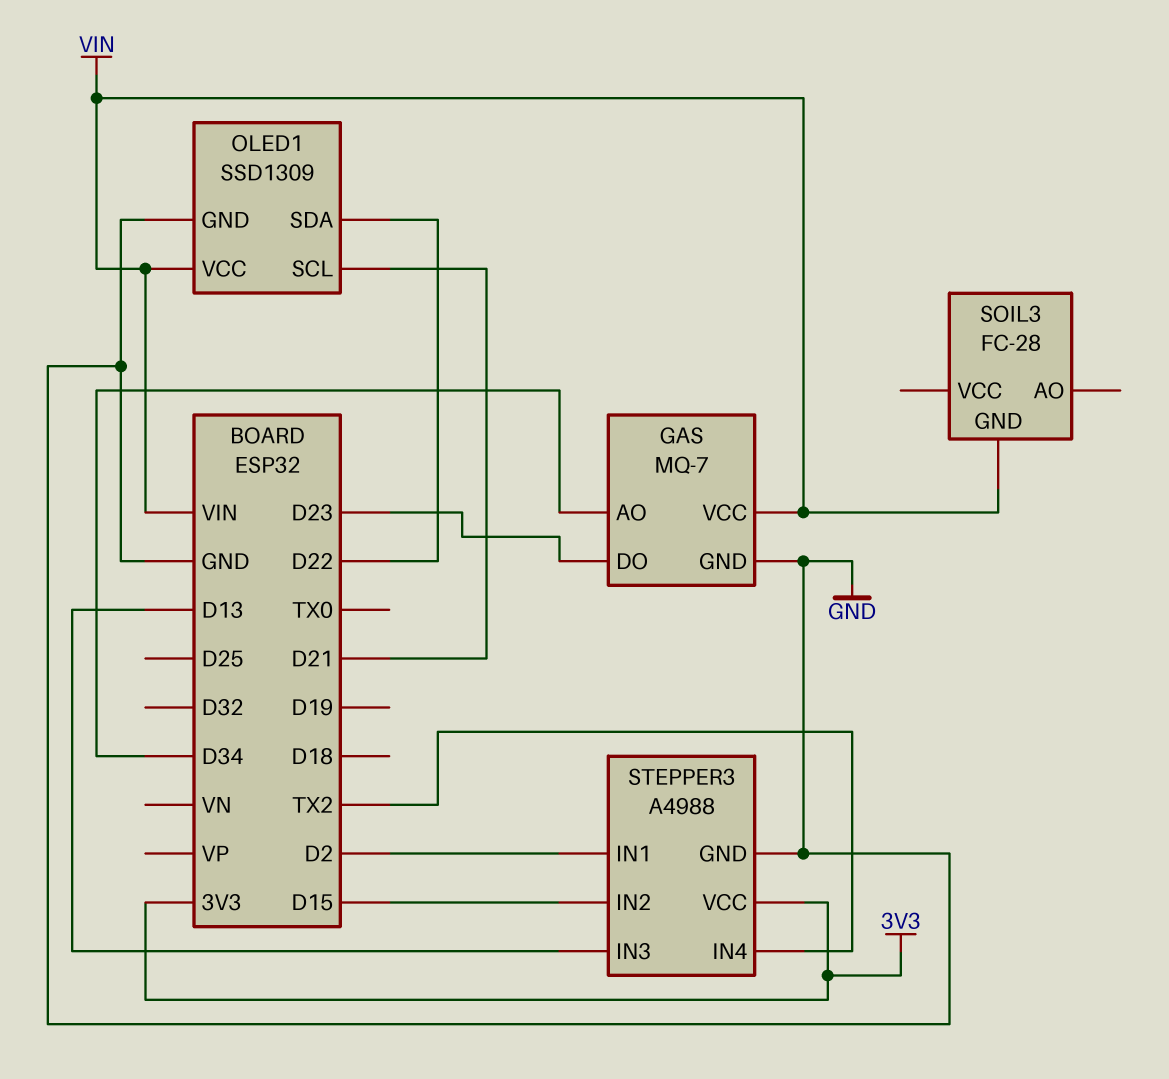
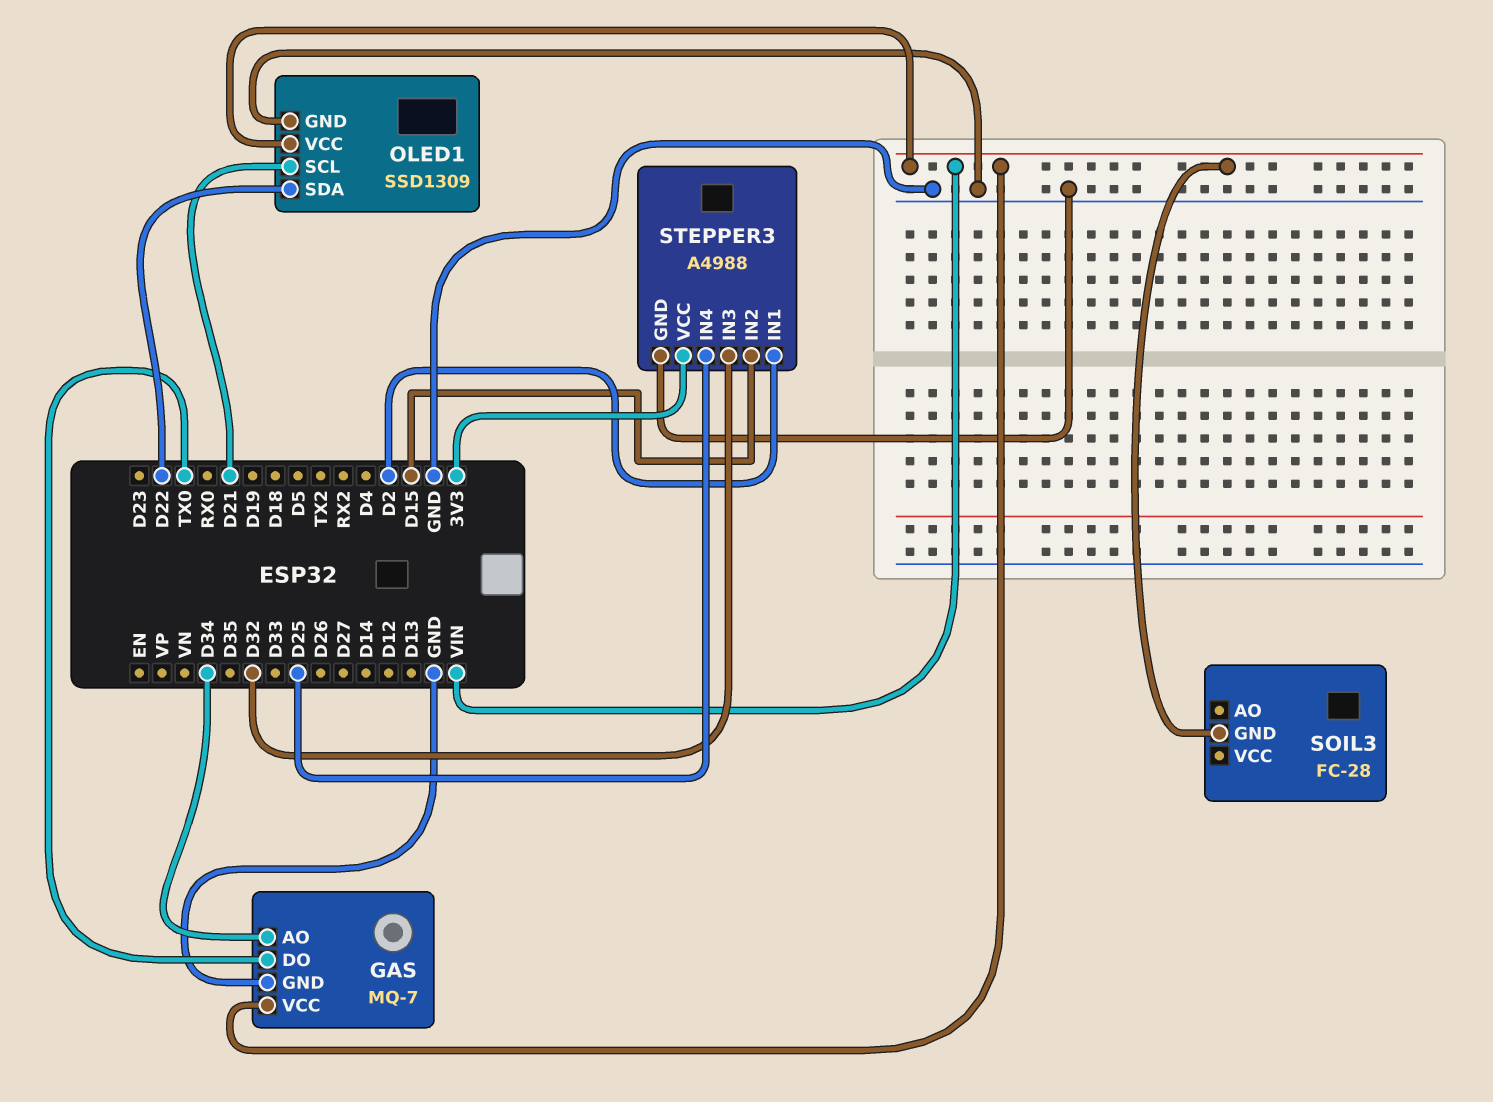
GAS pin DO: D23 -> TX0
STEPPER3 pin IN3: D13 -> D32
STEPPER3 pin IN4: TX2 -> D25

